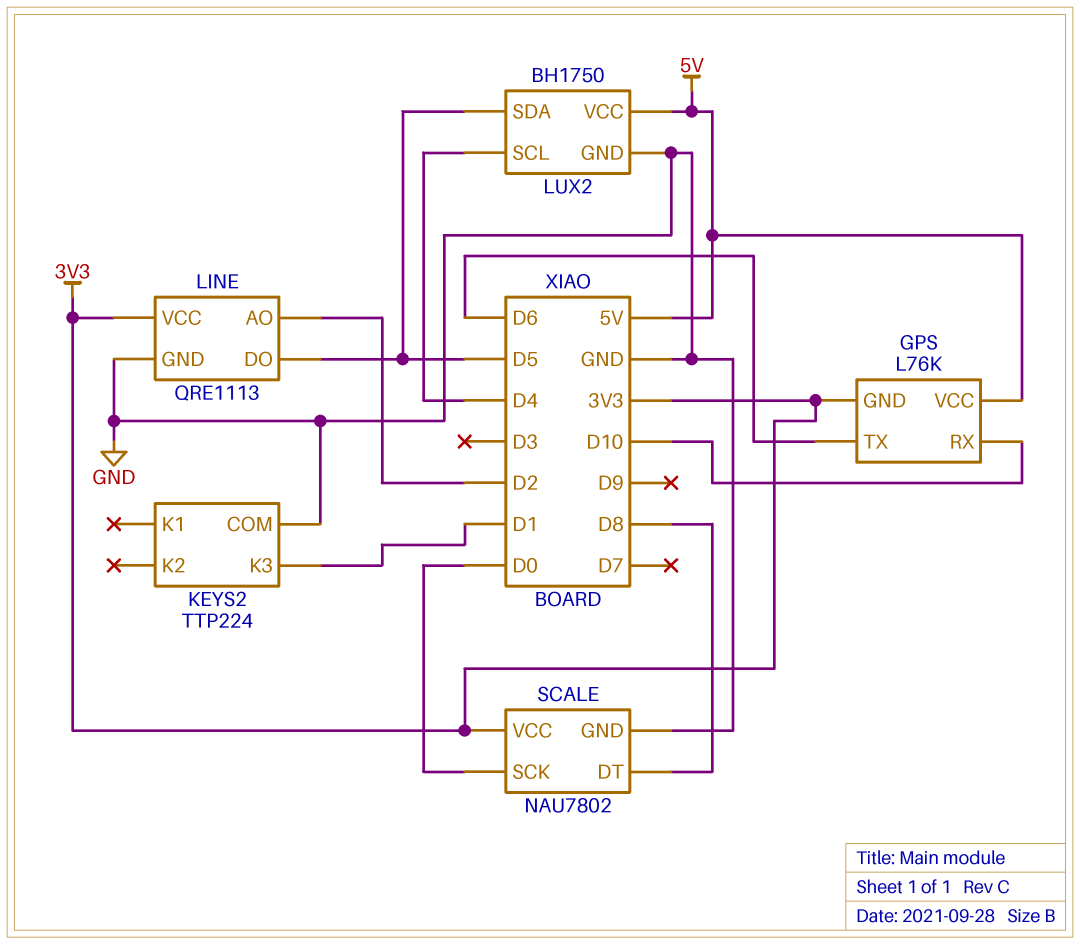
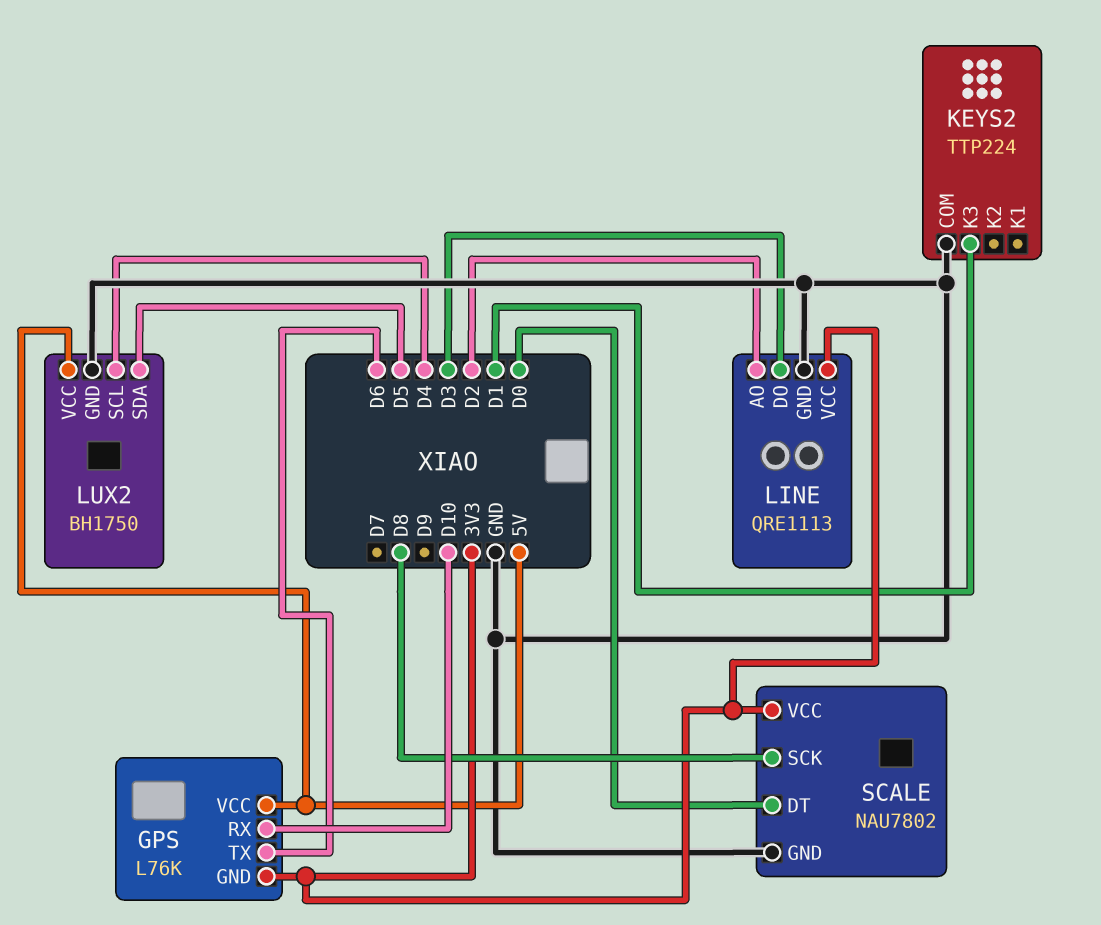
LINE pin DO: D5 -> D3
SCALE pin DT: D8 -> D0
SCALE pin SCK: D0 -> D8

